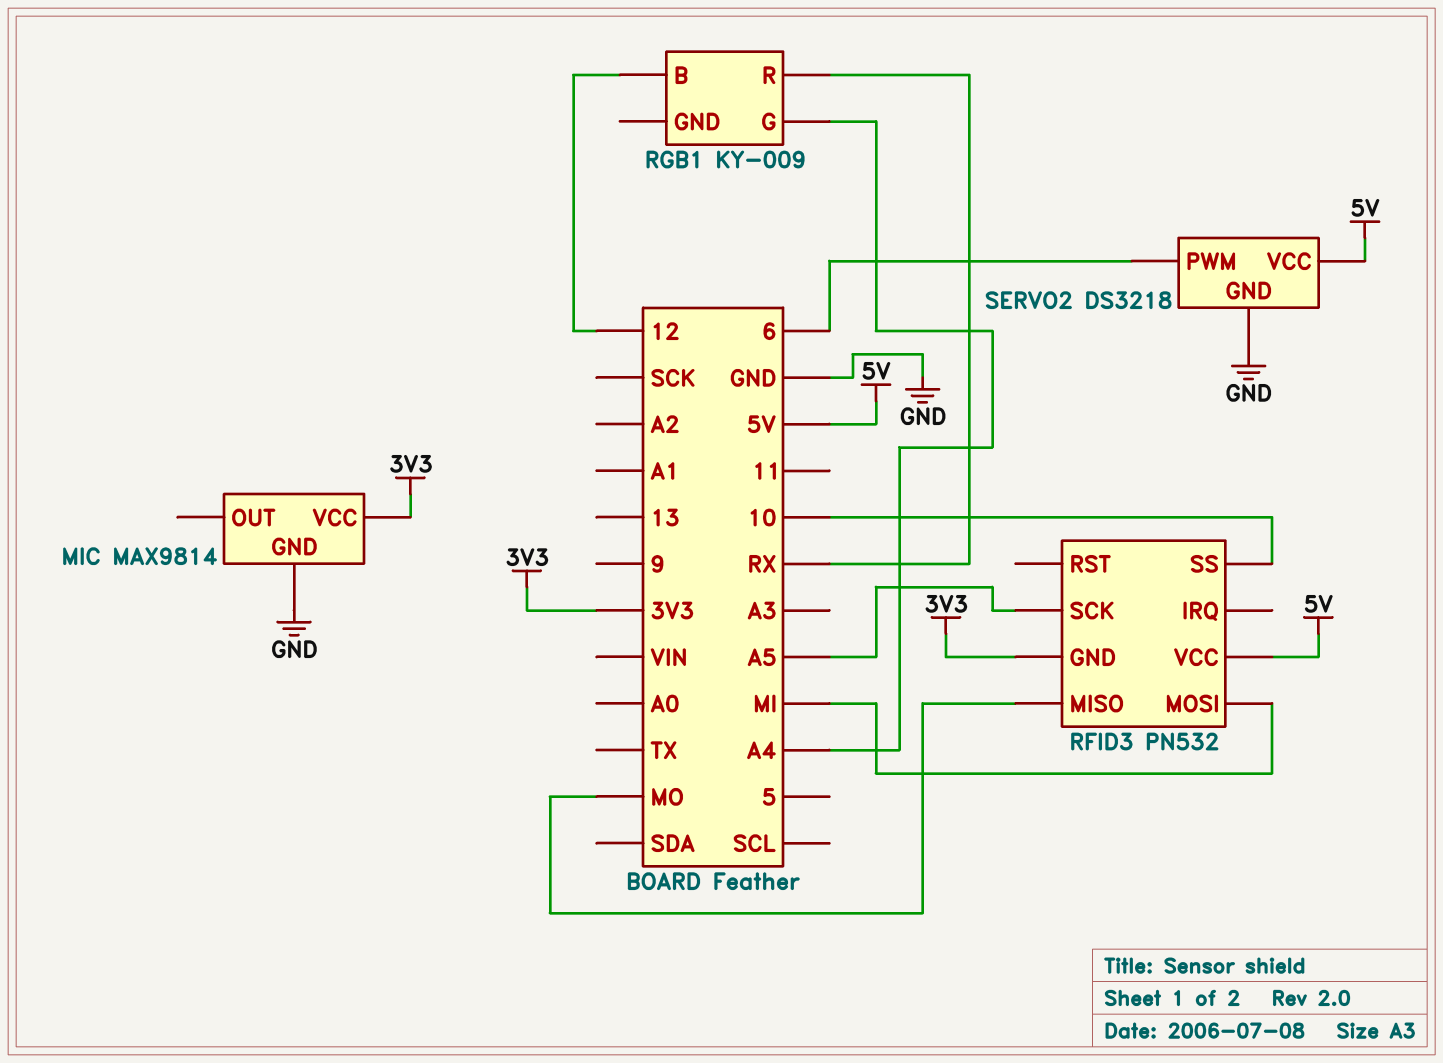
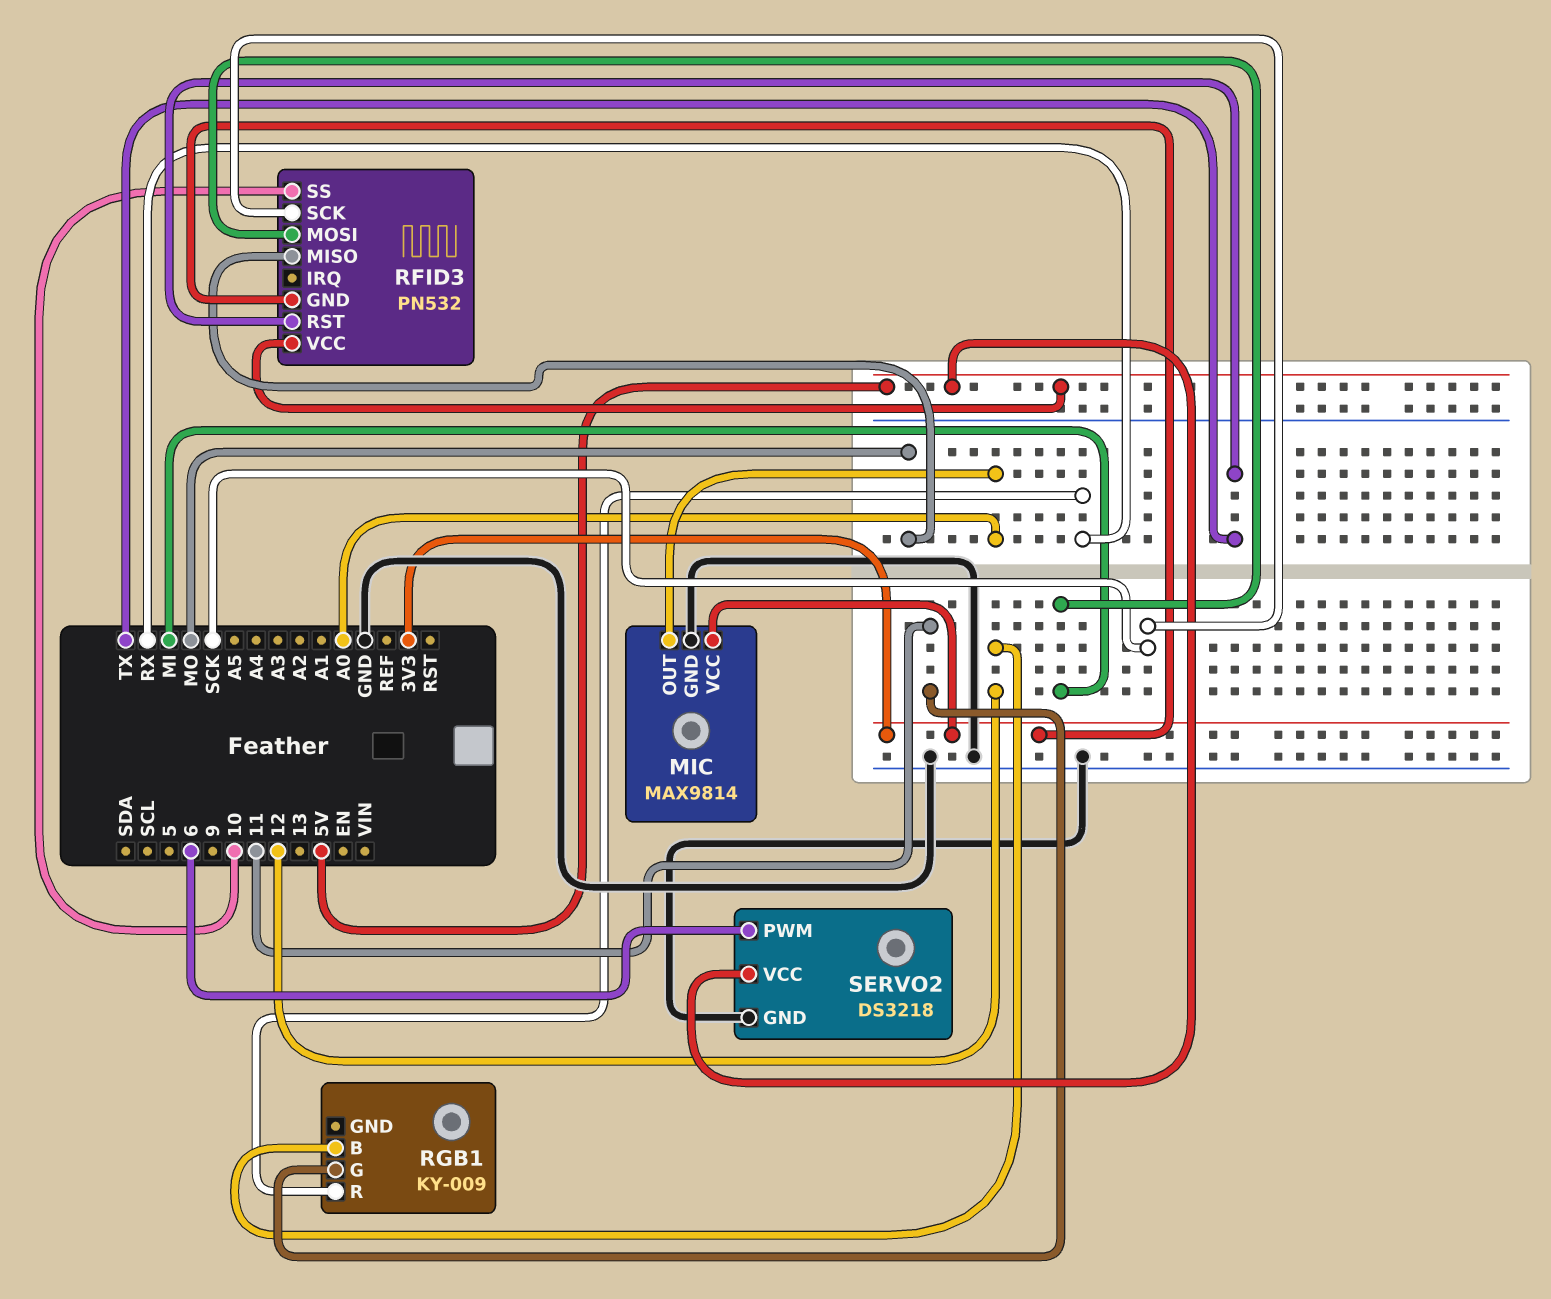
MIC pin OUT: none -> A0
RFID3 pin RST: none -> TX
RFID3 pin SCK: A5 -> SCK
RGB1 pin G: A4 -> 11

